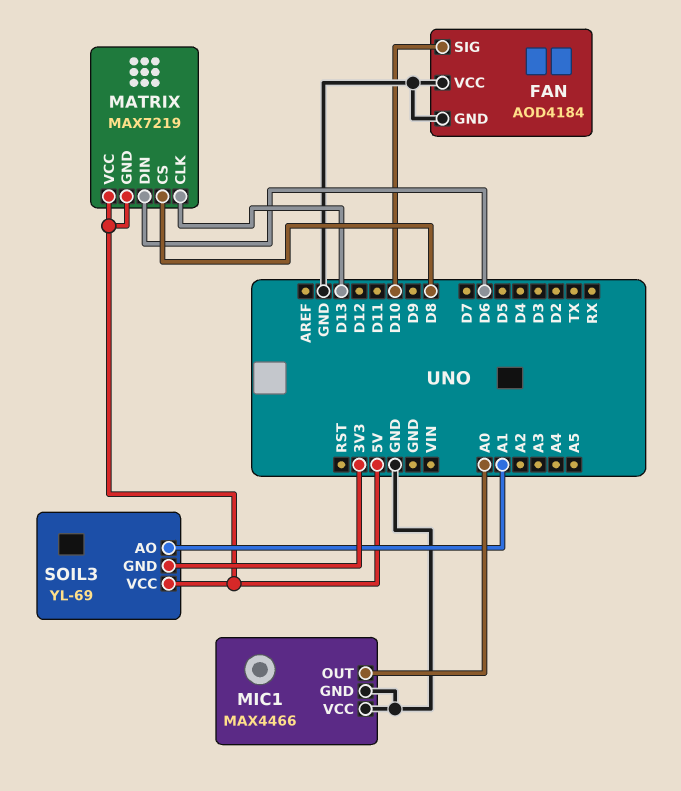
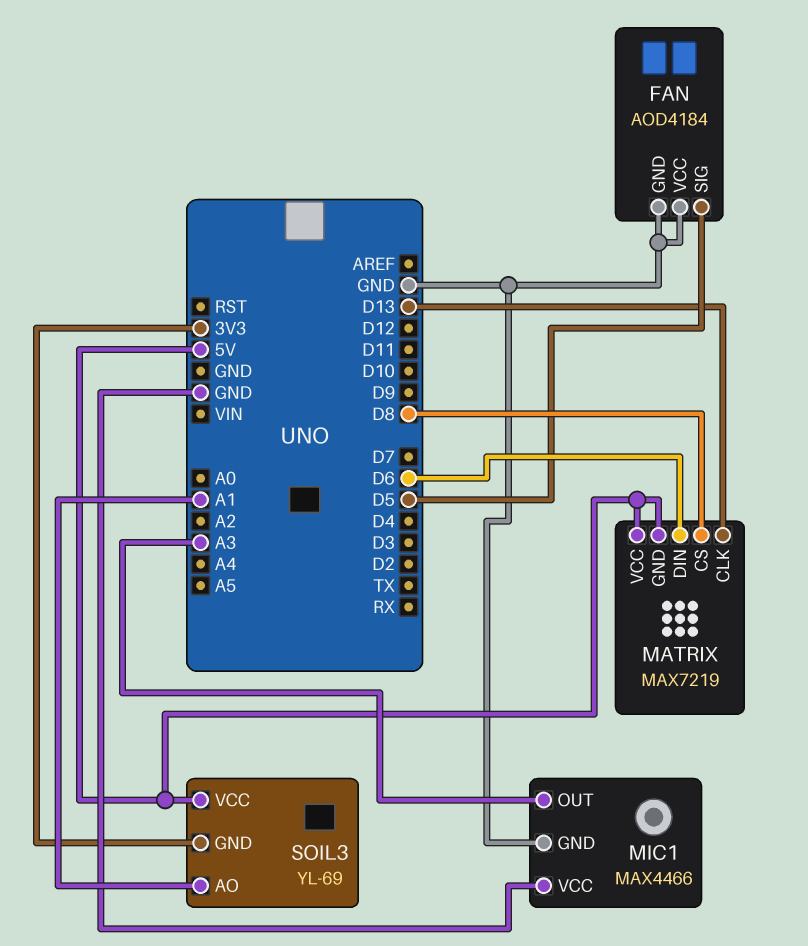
FAN pin SIG: D10 -> D5
MIC1 pin OUT: A0 -> A3

